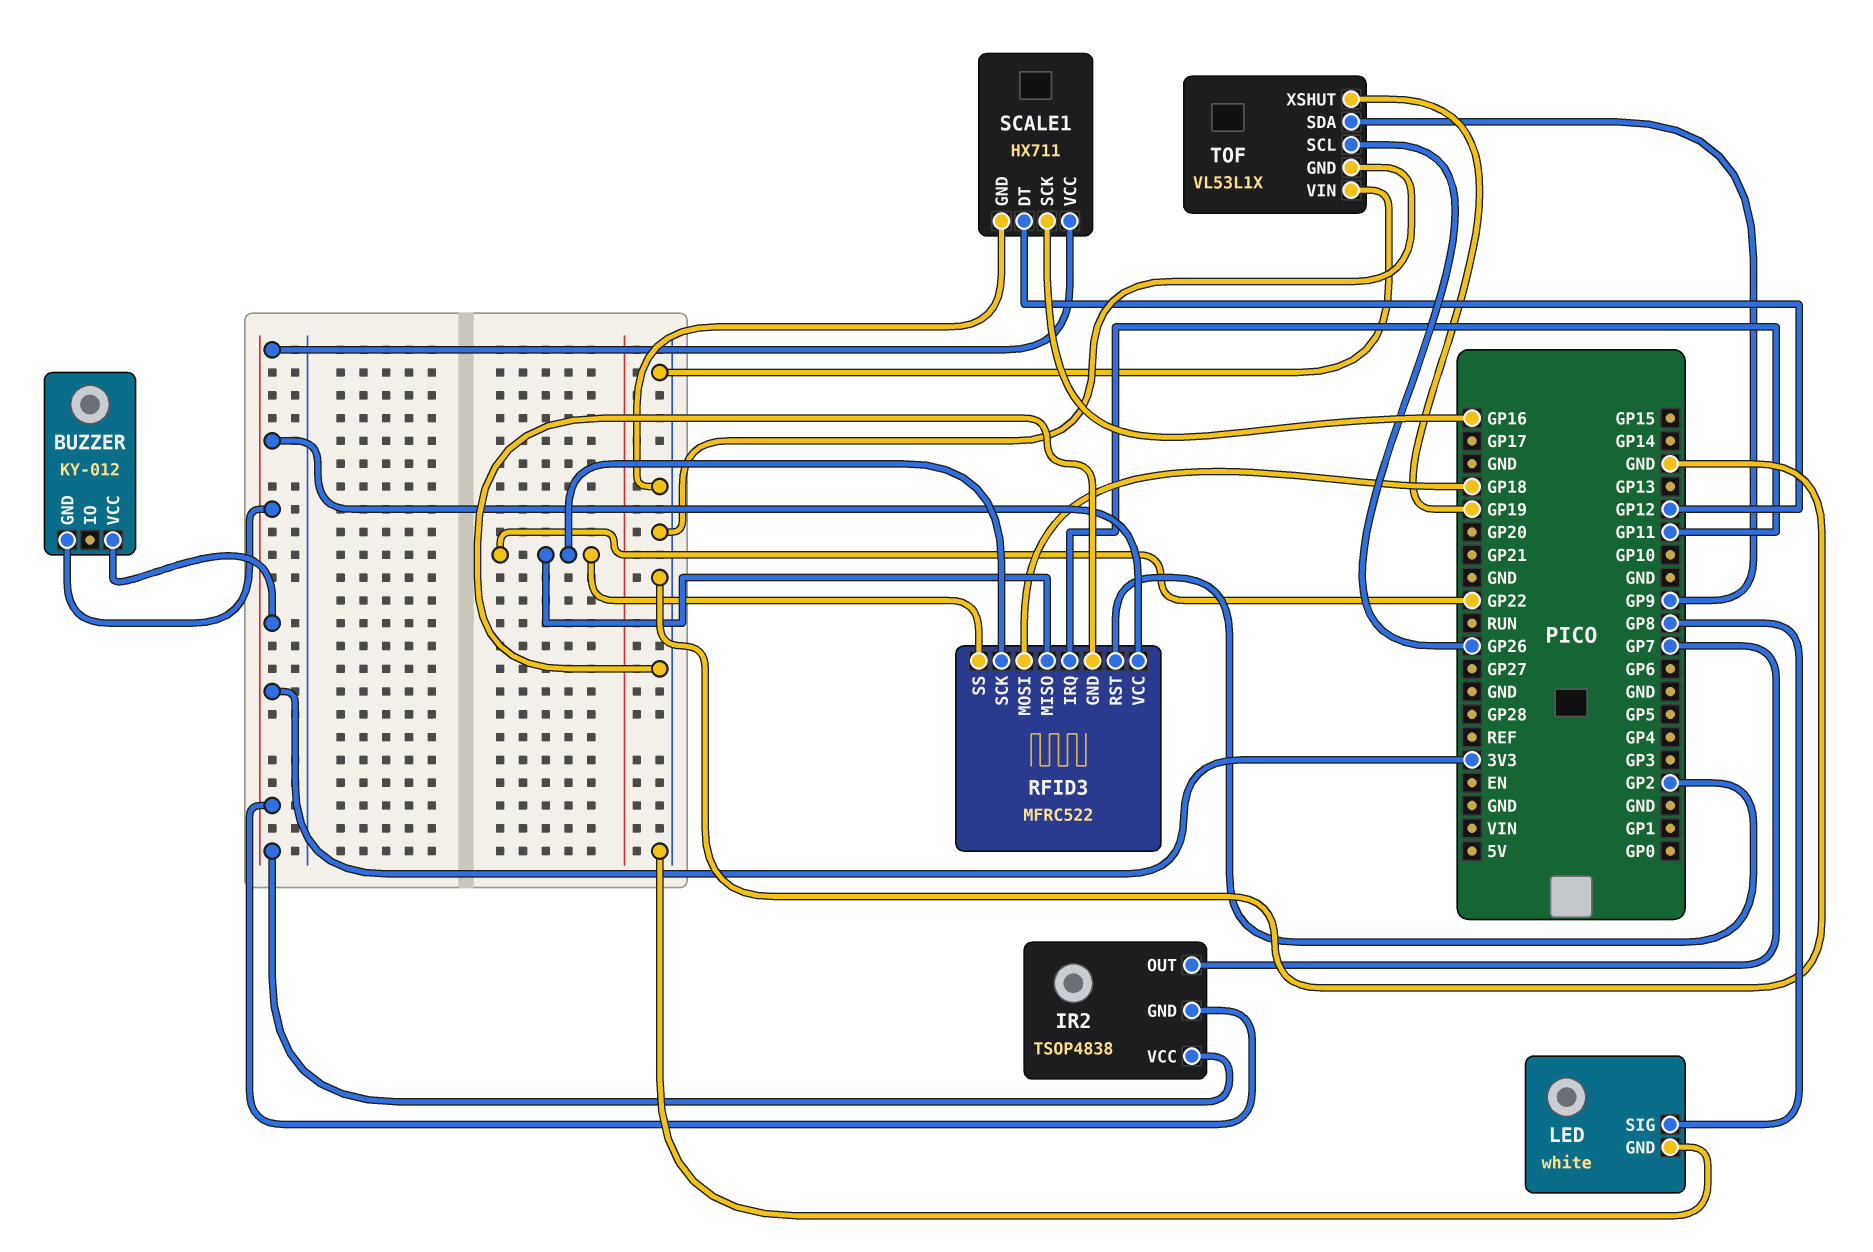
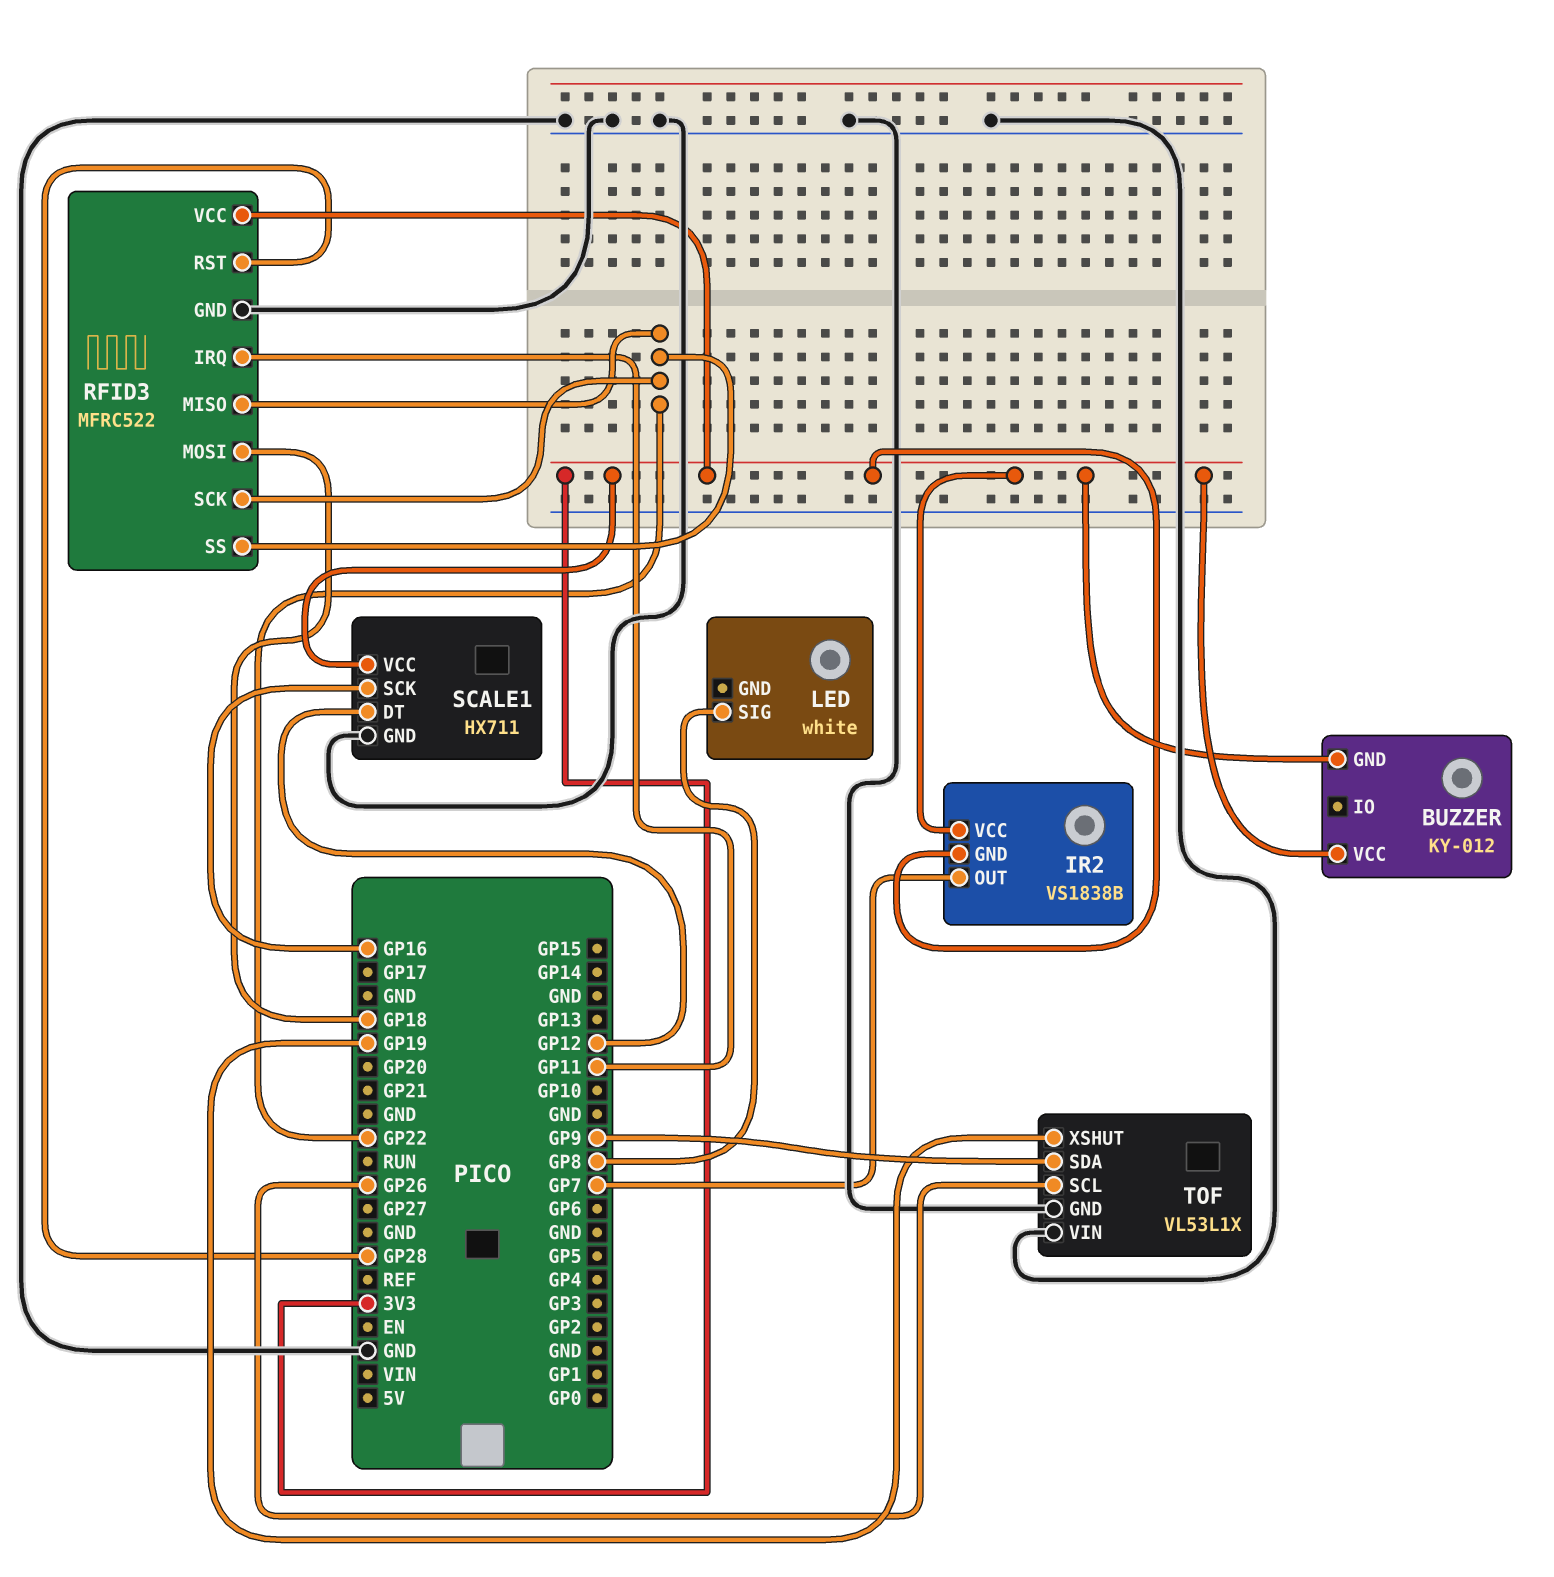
IR2: TSOP4838 -> VS1838B
LED pin GND: GND -> none
RFID3 pin RST: GP2 -> GP28

